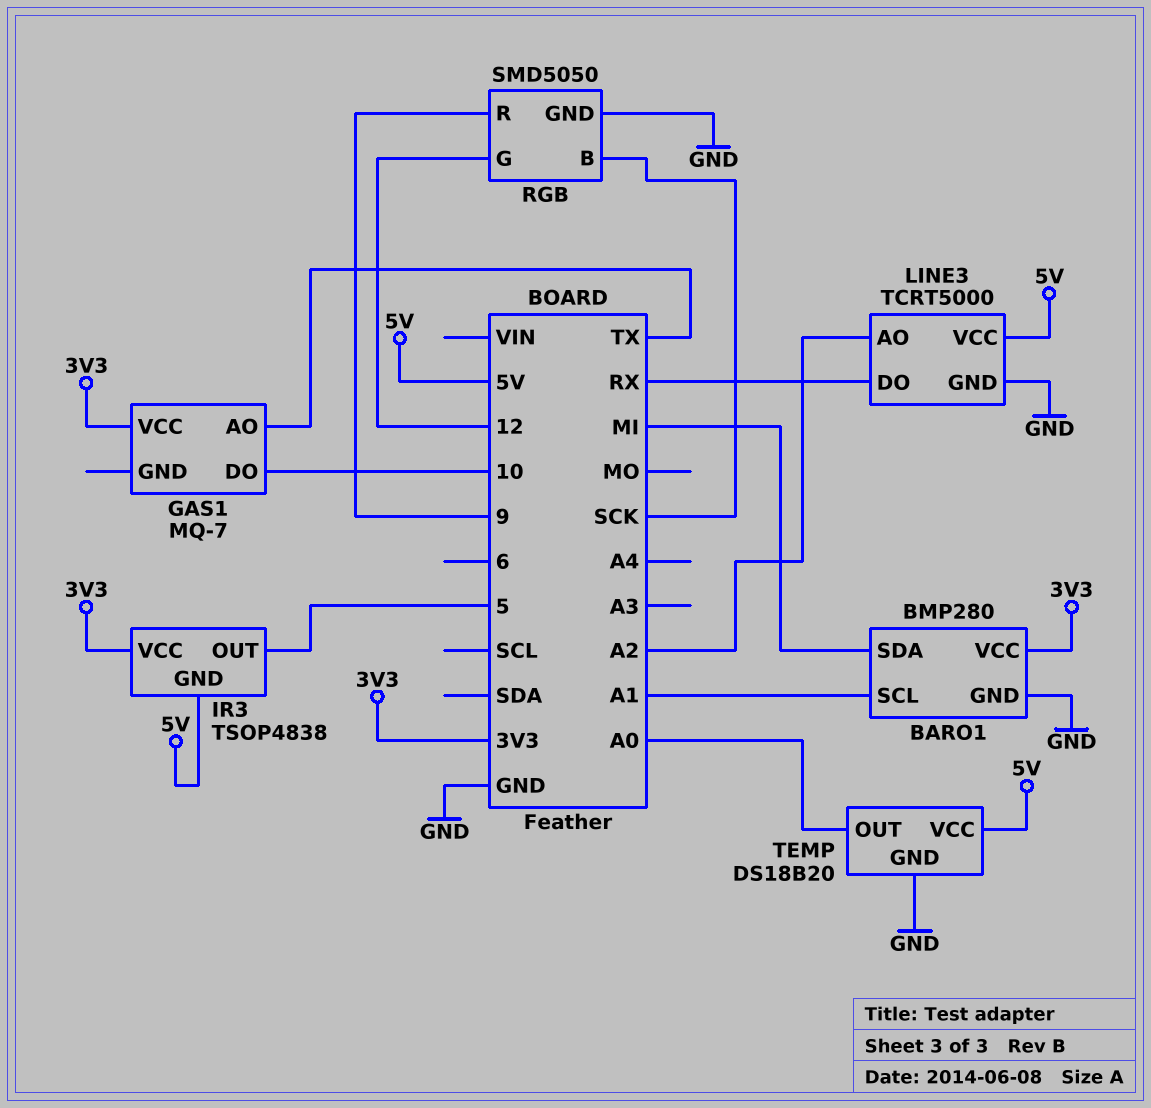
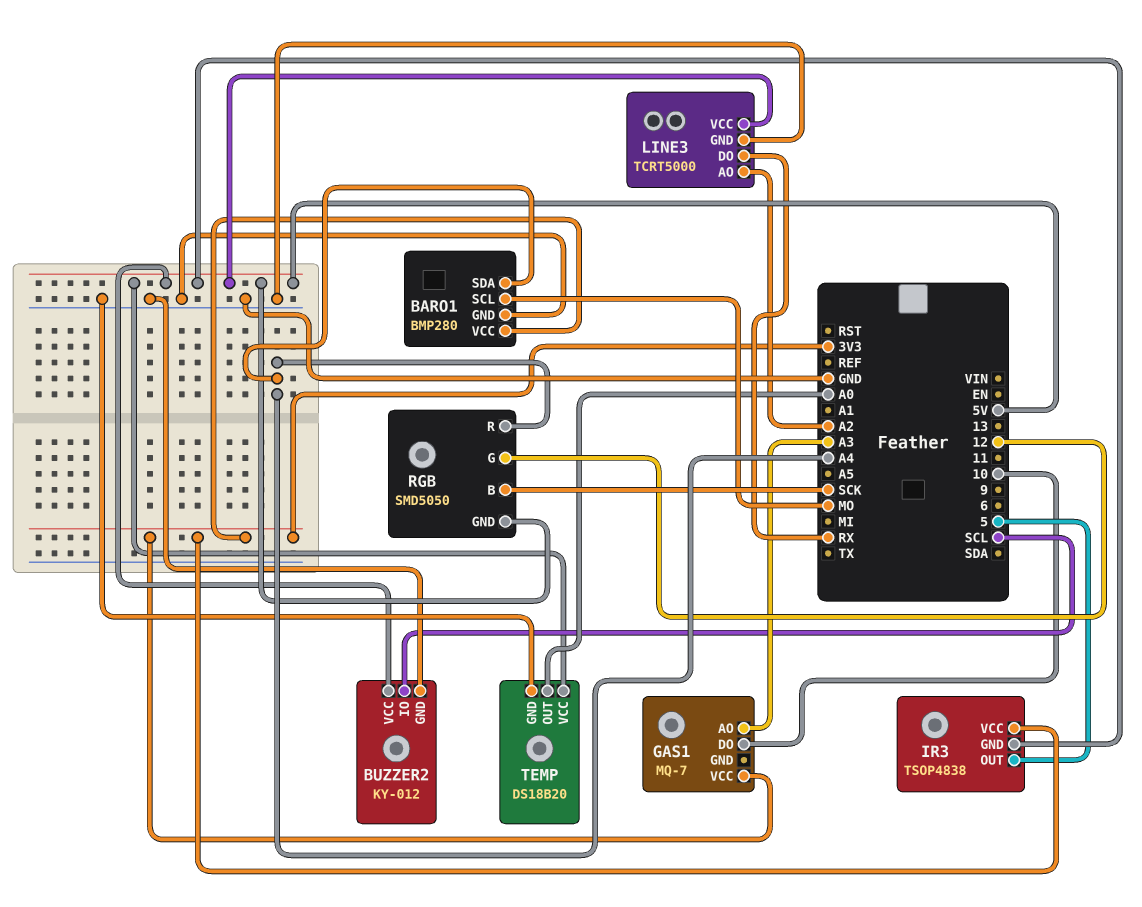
BARO1 pin SCL: A1 -> MO
BARO1 pin SDA: MI -> A4
BUZZER2: none -> KY-012
BUZZER2 pin GND: none -> GND
BUZZER2 pin IO: none -> SCL
BUZZER2 pin VCC: none -> 5V
GAS1 pin AO: TX -> A3
RGB pin GND: GND -> 5V
RGB pin R: 9 -> A4

